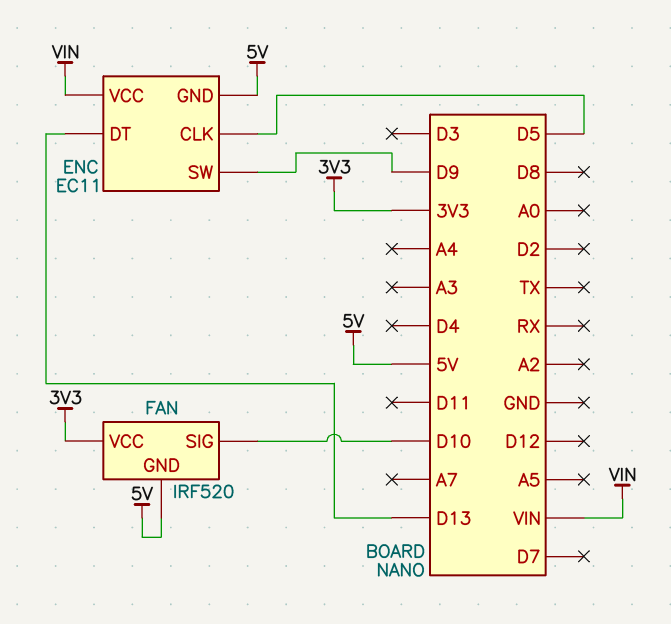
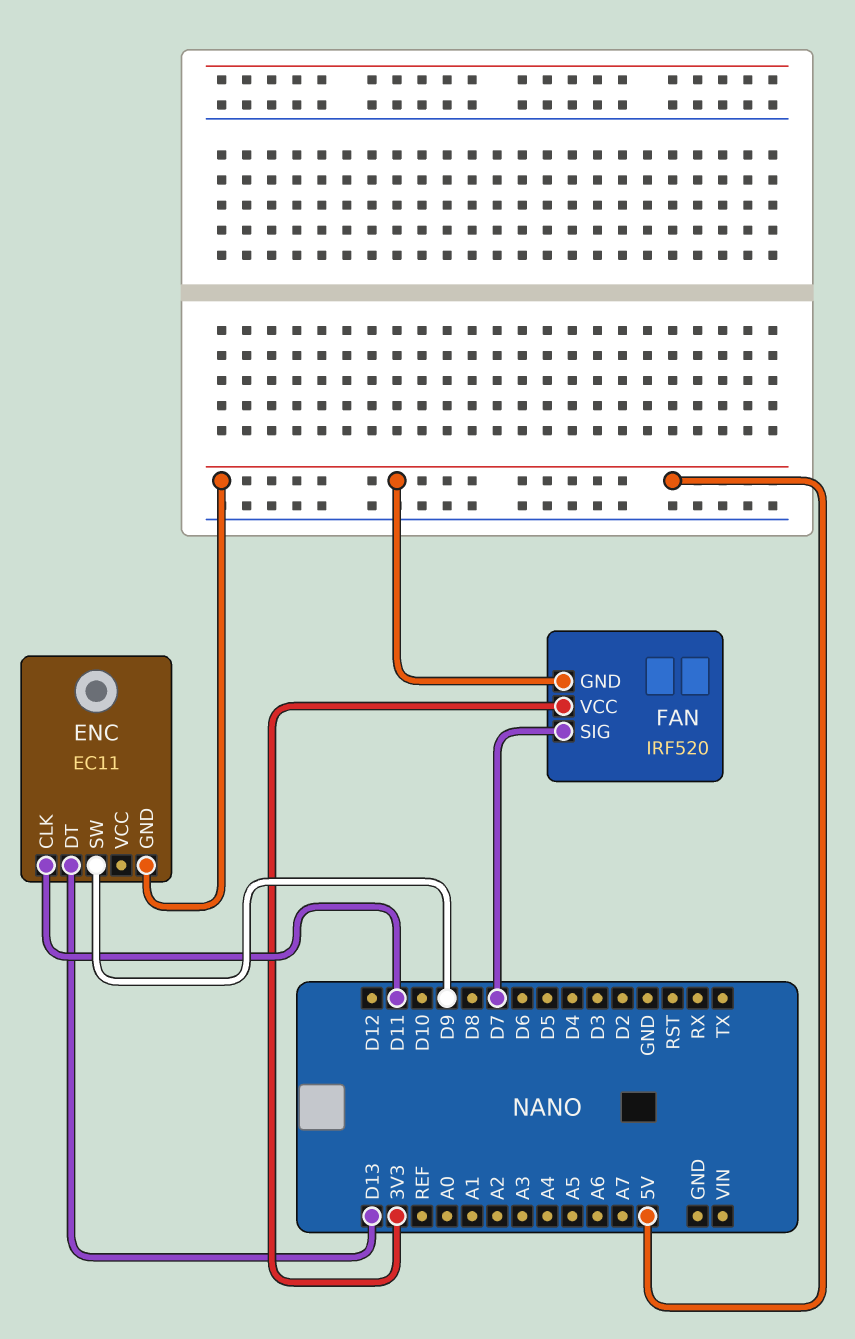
ENC pin CLK: D5 -> D11
ENC pin VCC: VIN -> none
FAN pin SIG: D10 -> D7

